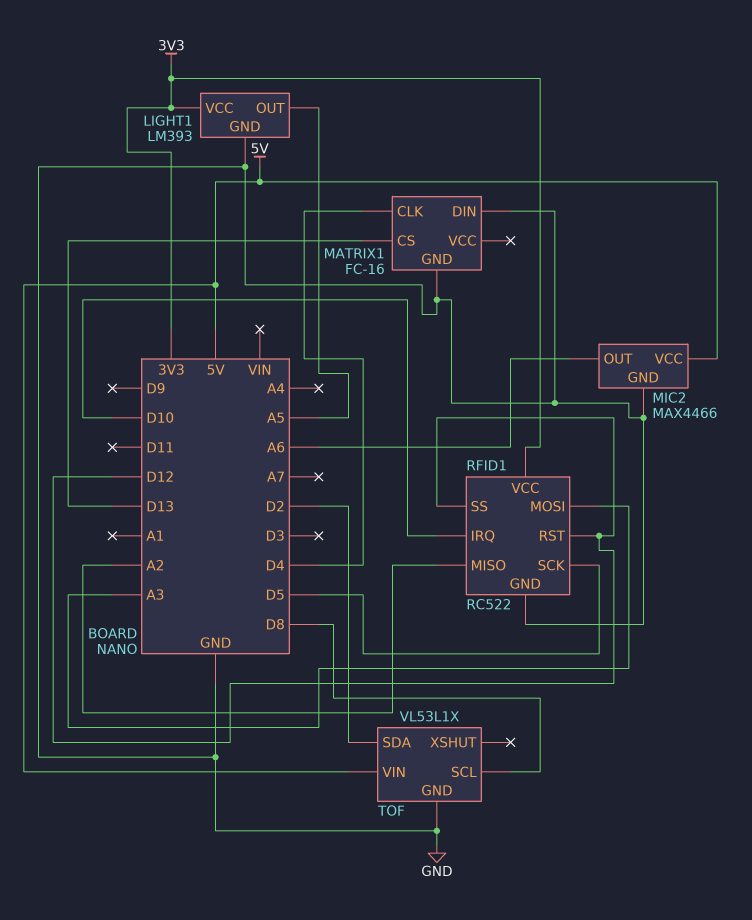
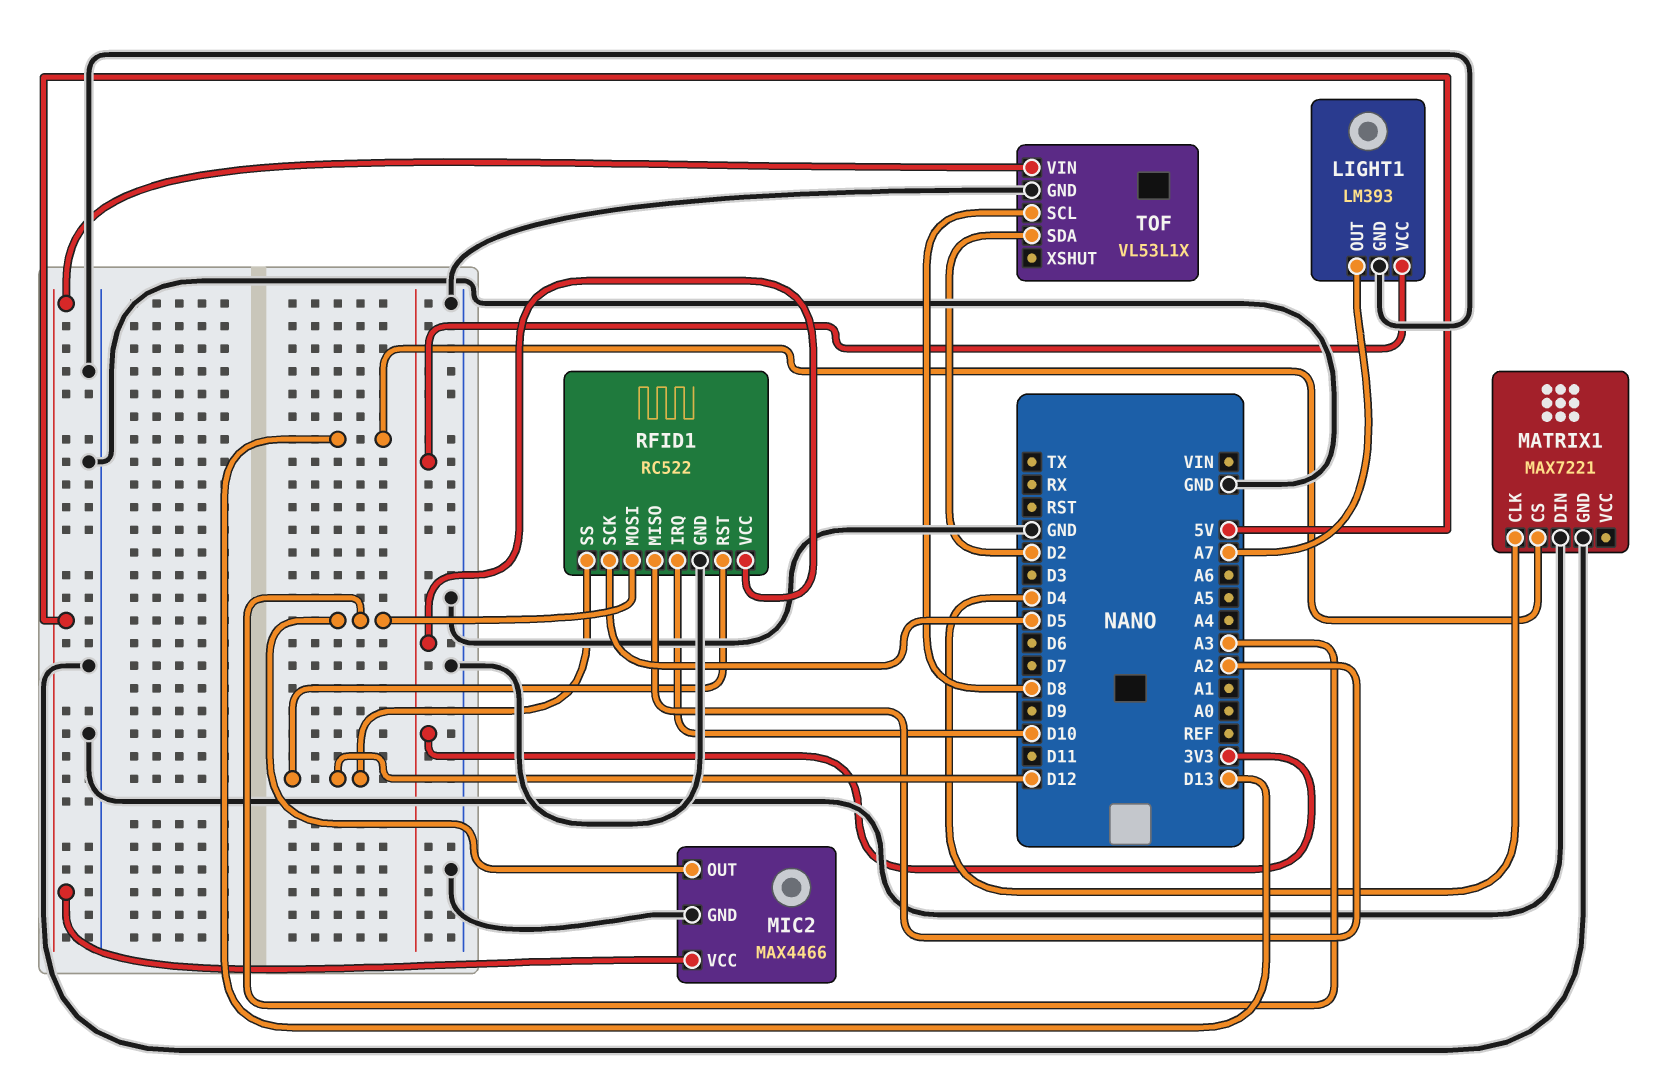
LIGHT1 pin OUT: A5 -> A7
MATRIX1: FC-16 -> MAX7221
MIC2 pin OUT: A6 -> A3

